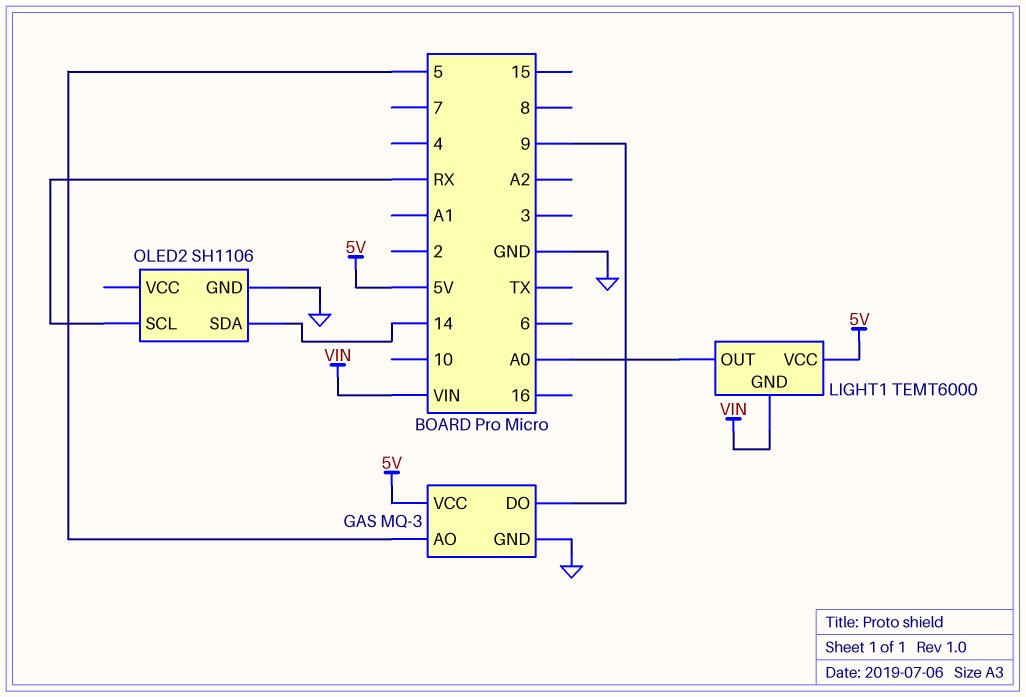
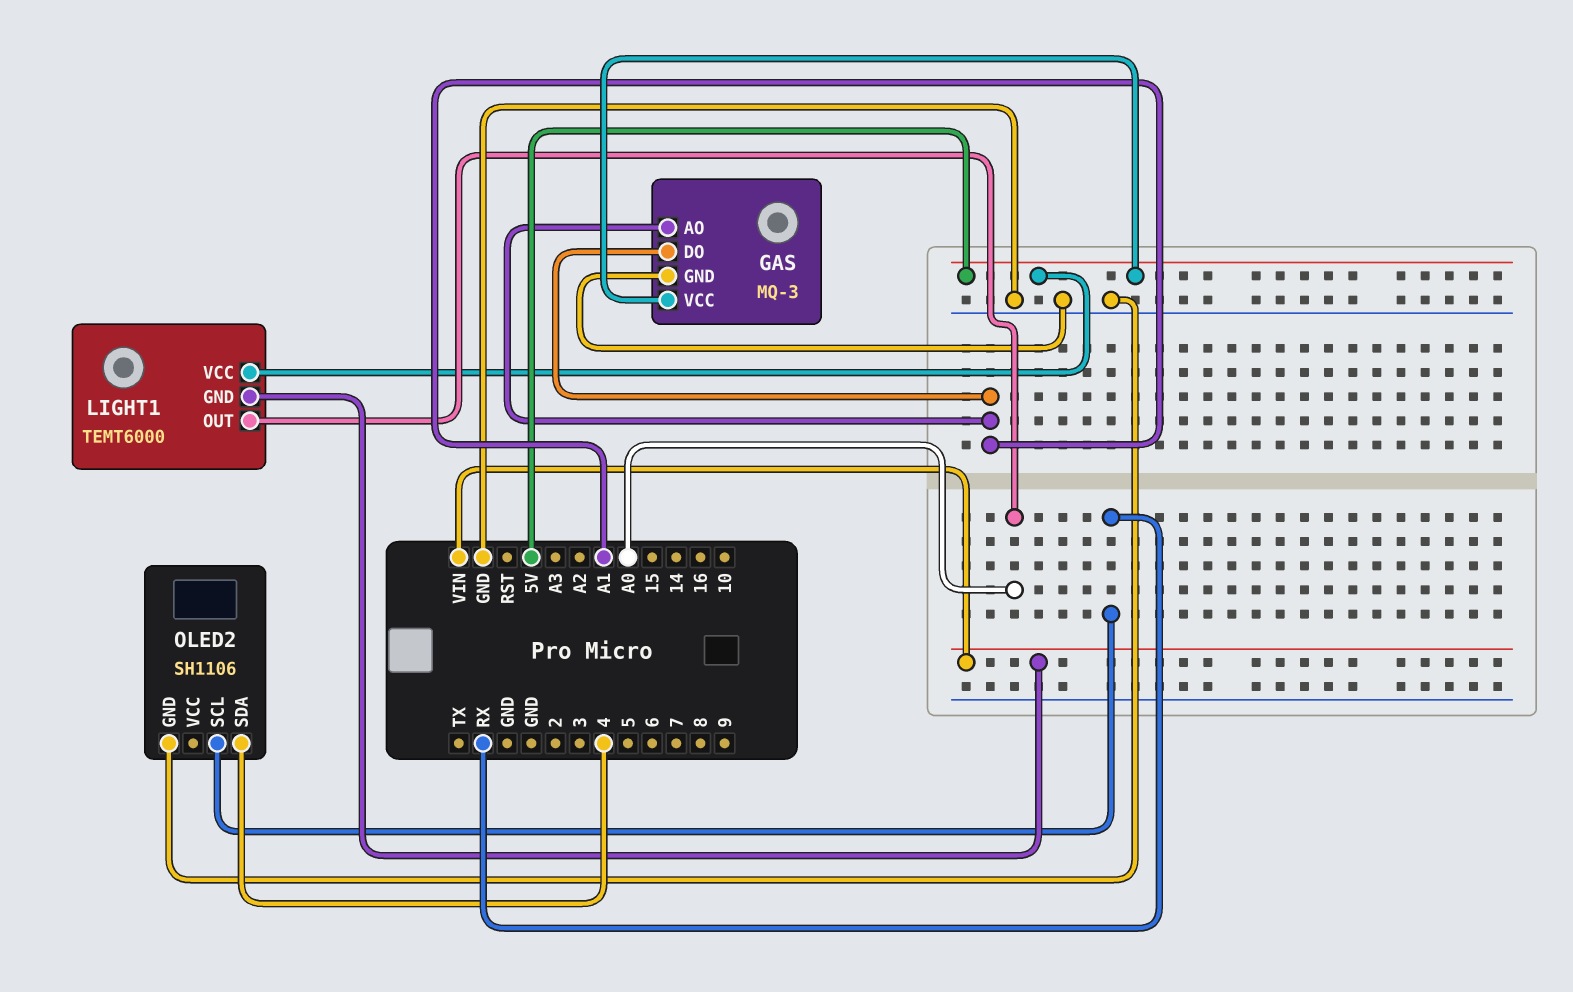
GAS pin AO: 5 -> A1
GAS pin DO: 9 -> A1
OLED2 pin SDA: 14 -> 4

